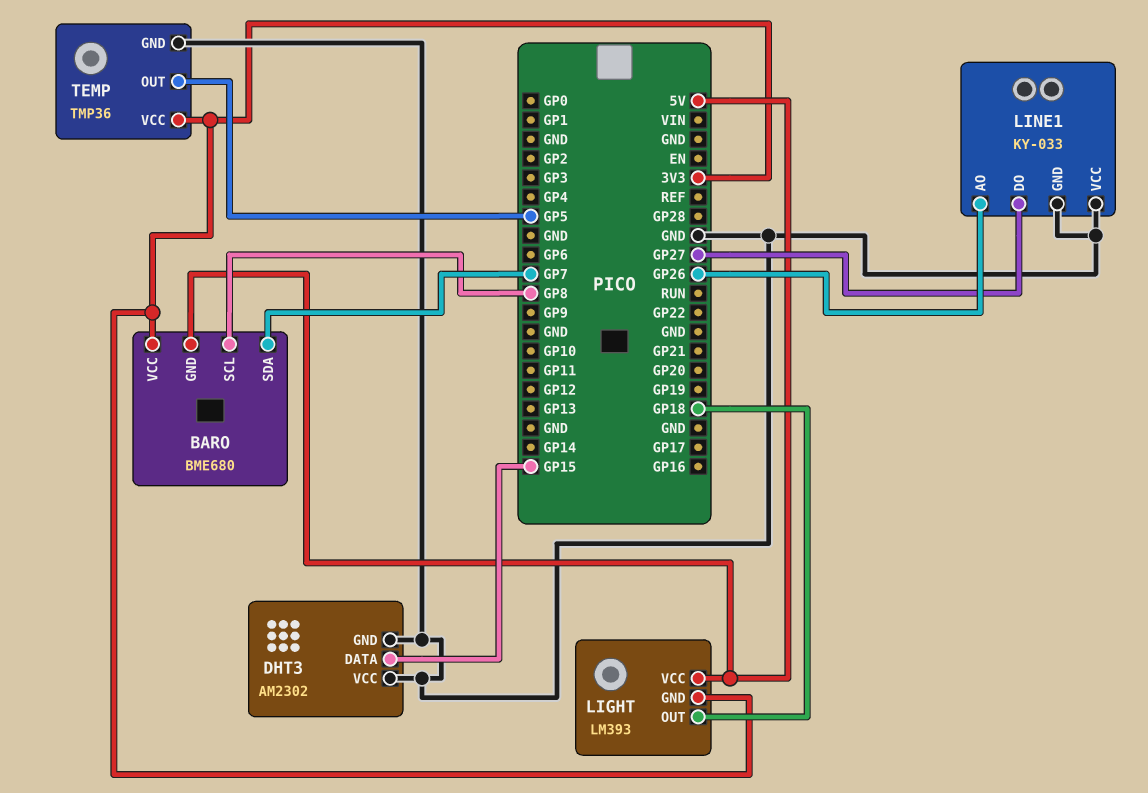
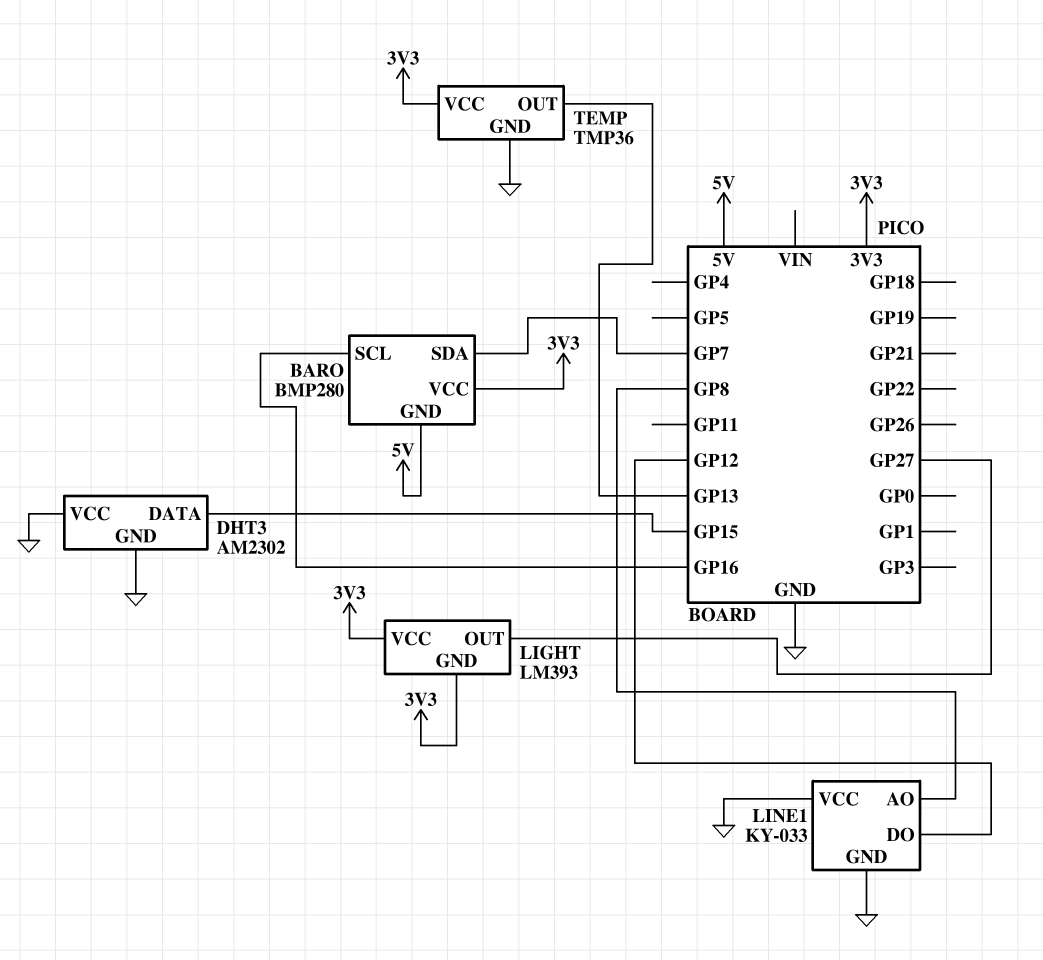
BARO: BME680 -> BMP280
BARO pin SCL: GP8 -> GP16
LIGHT pin OUT: GP18 -> GP27
LIGHT pin VCC: 5V -> 3V3
LINE1 pin AO: GP26 -> GP8
LINE1 pin DO: GP27 -> GP12
TEMP pin OUT: GP5 -> GP13

